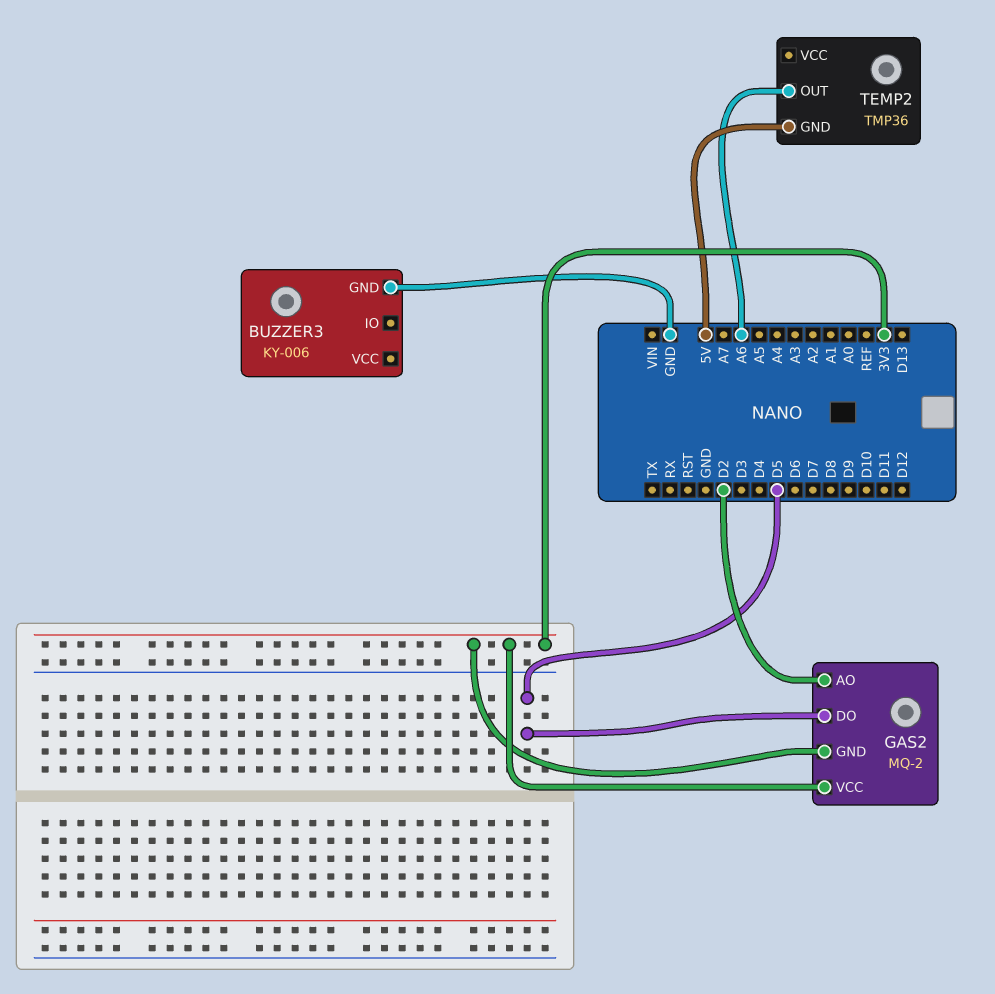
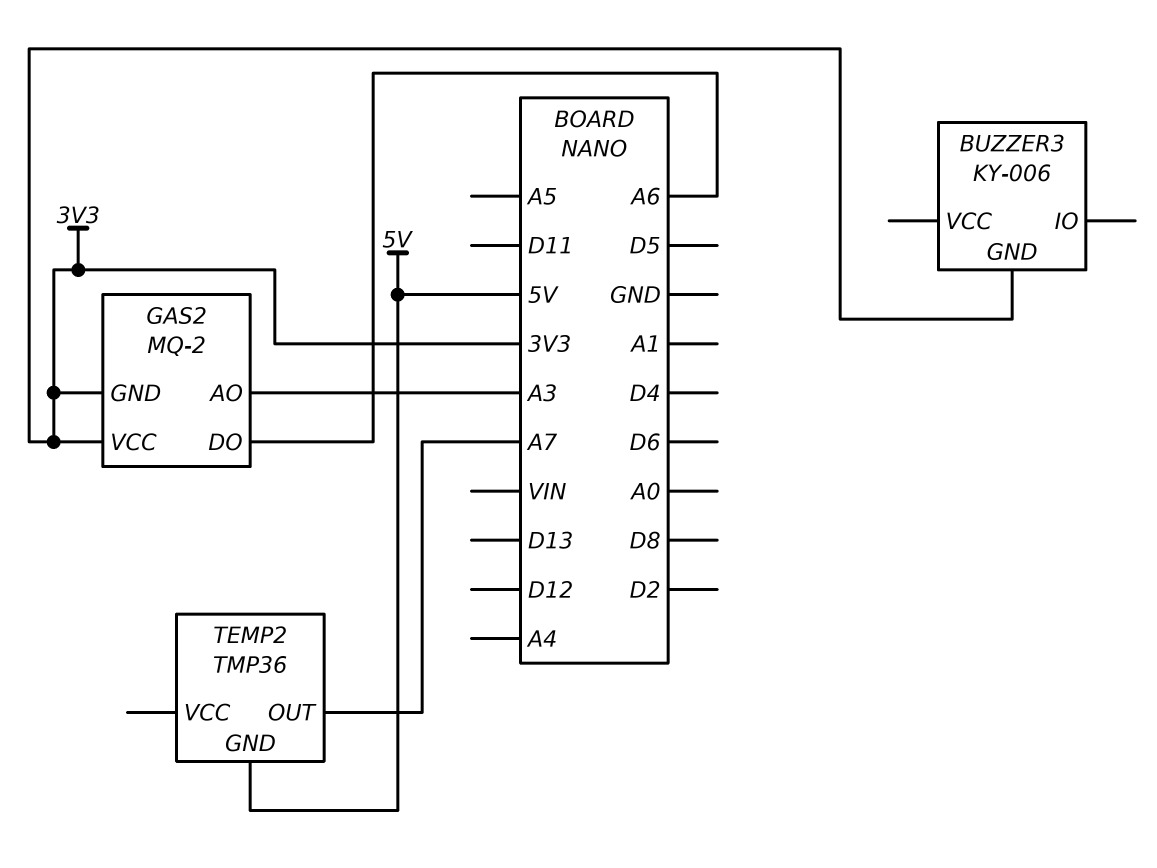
BUZZER3 pin GND: GND -> 3V3
GAS2 pin AO: D2 -> A3
GAS2 pin DO: D5 -> A6
TEMP2 pin OUT: A6 -> A7

